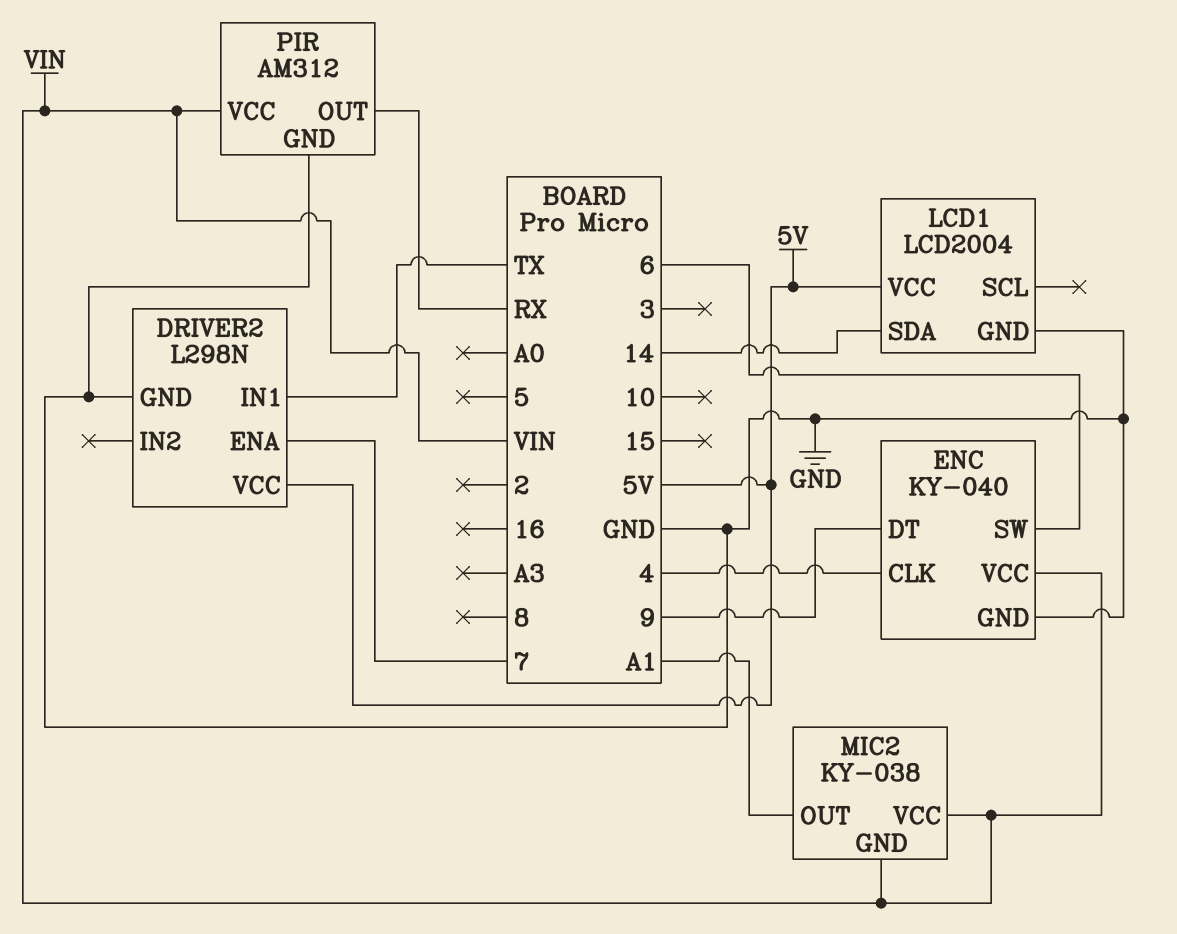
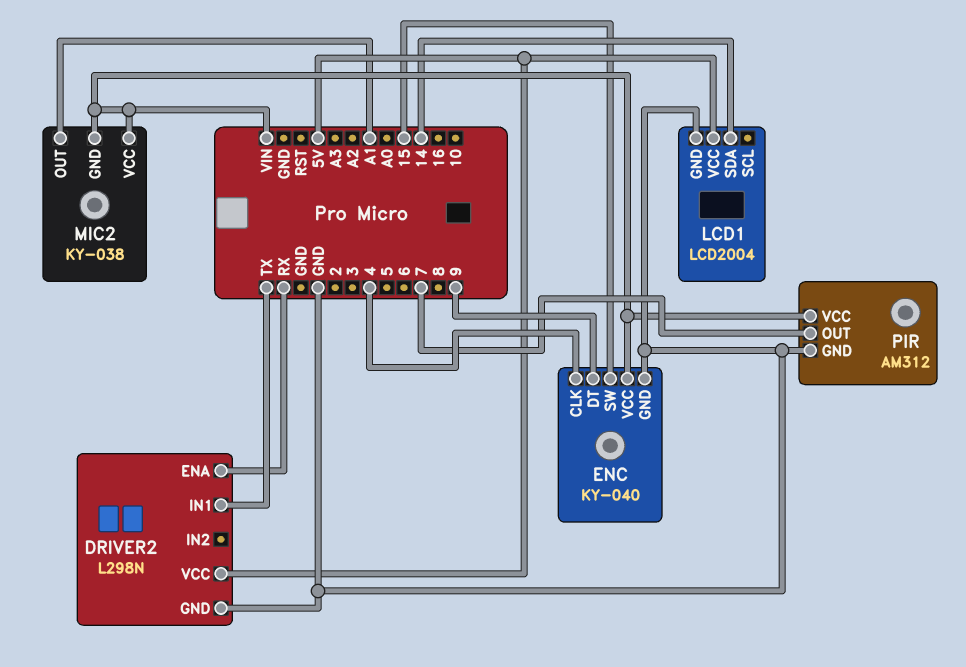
DRIVER2 pin ENA: 7 -> RX
ENC pin SW: 6 -> 15
PIR pin OUT: RX -> 7

